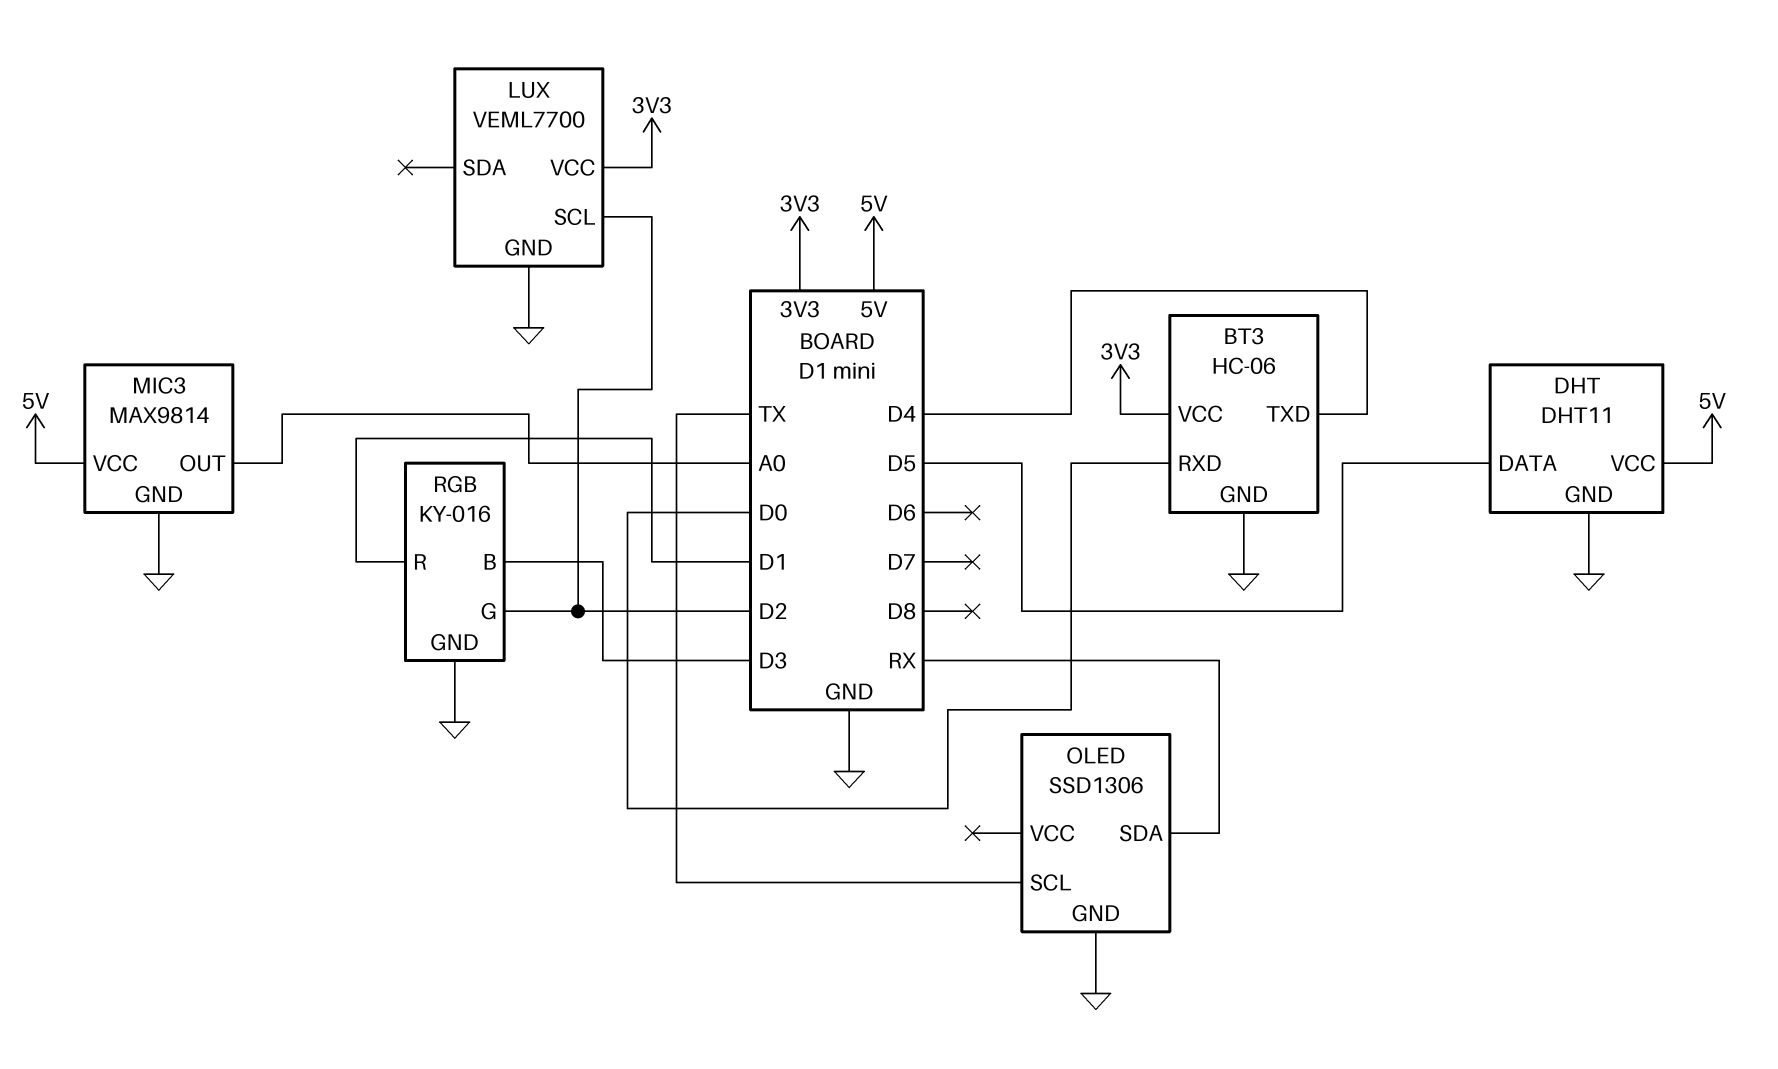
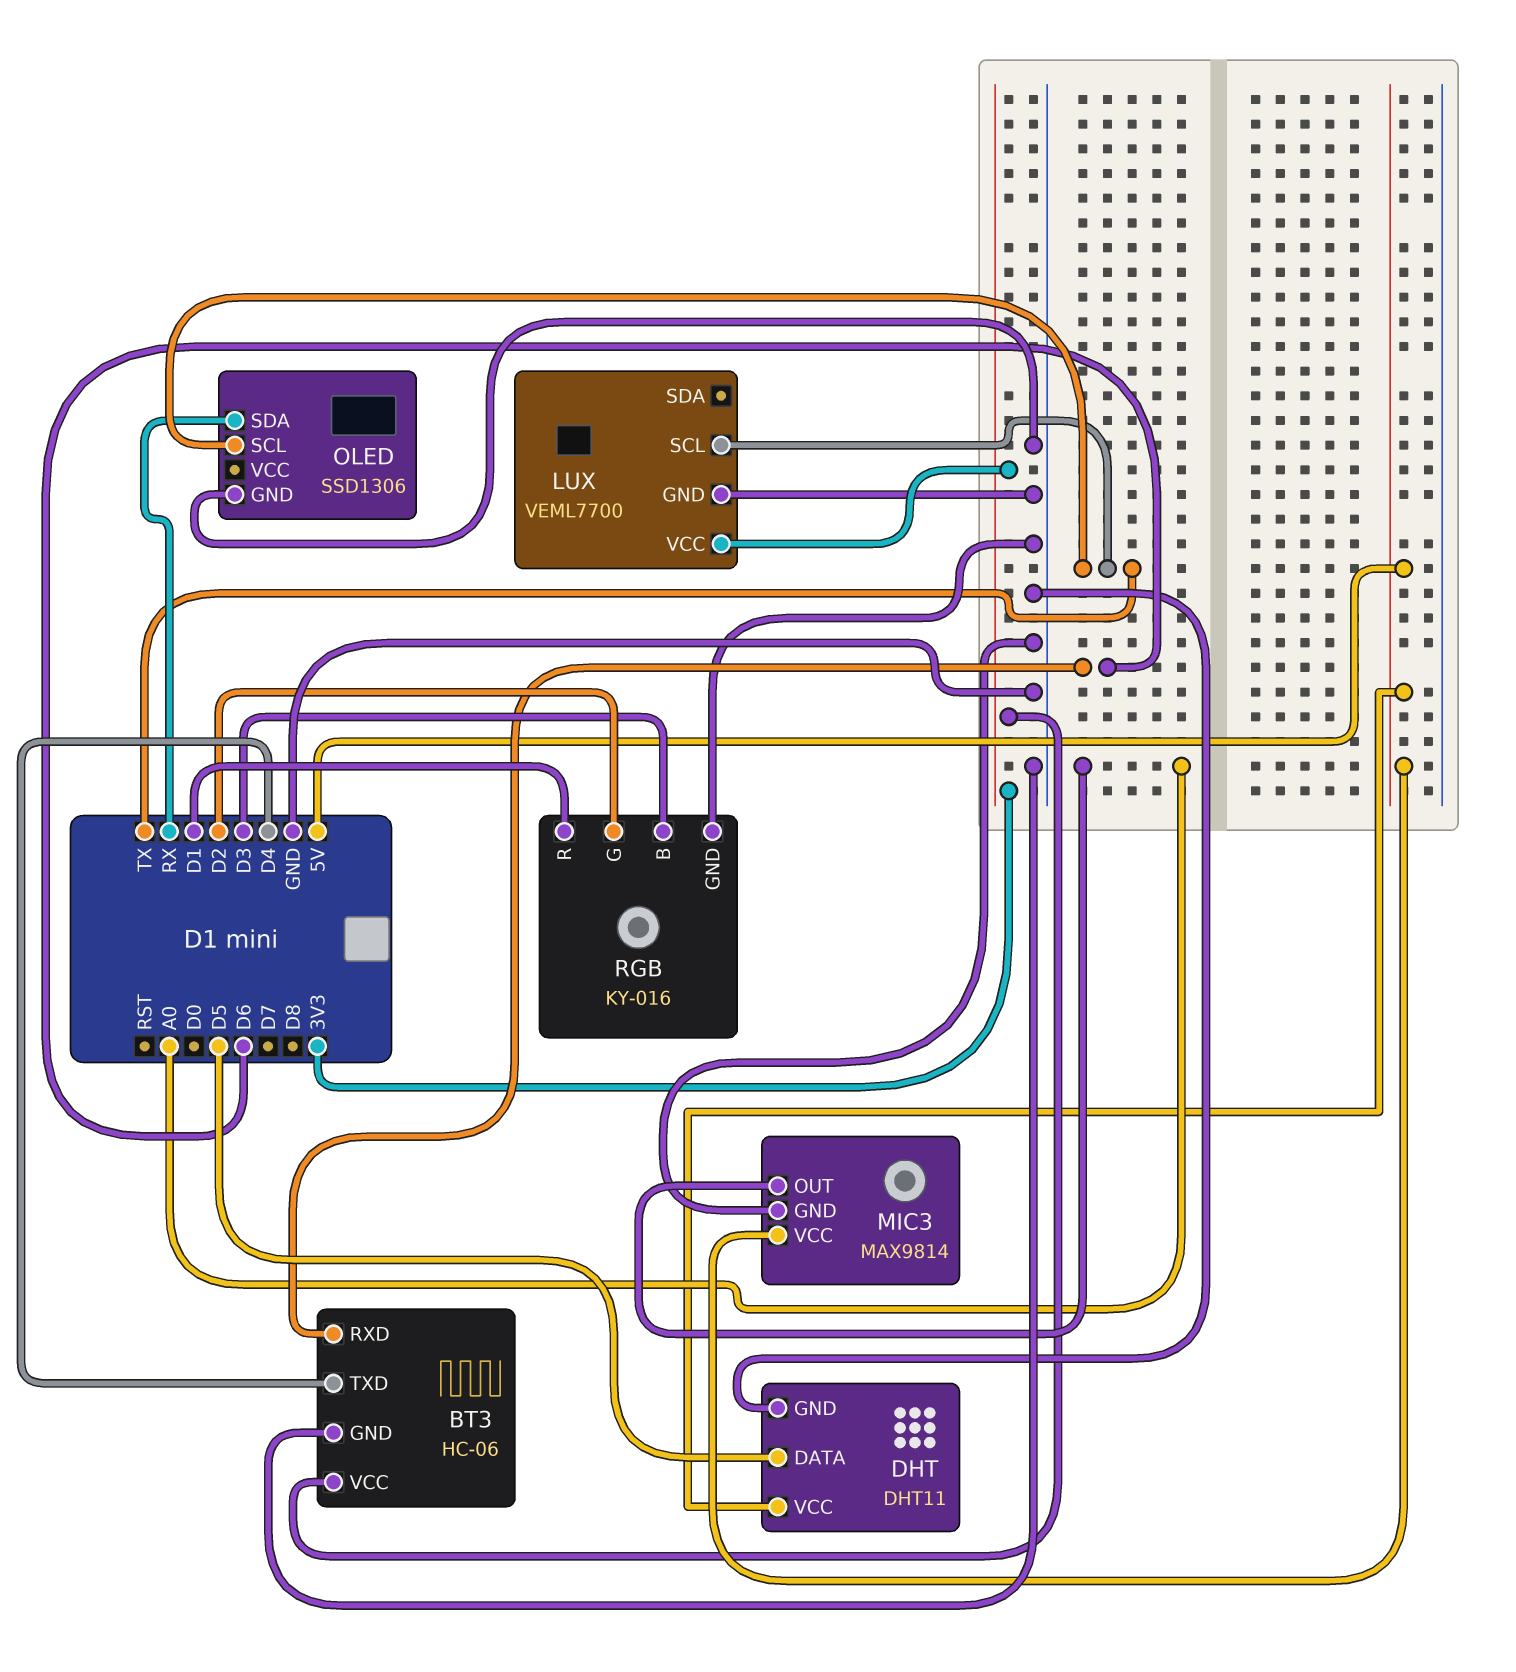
BT3 pin RXD: D0 -> D6
LUX pin SCL: D2 -> TX

